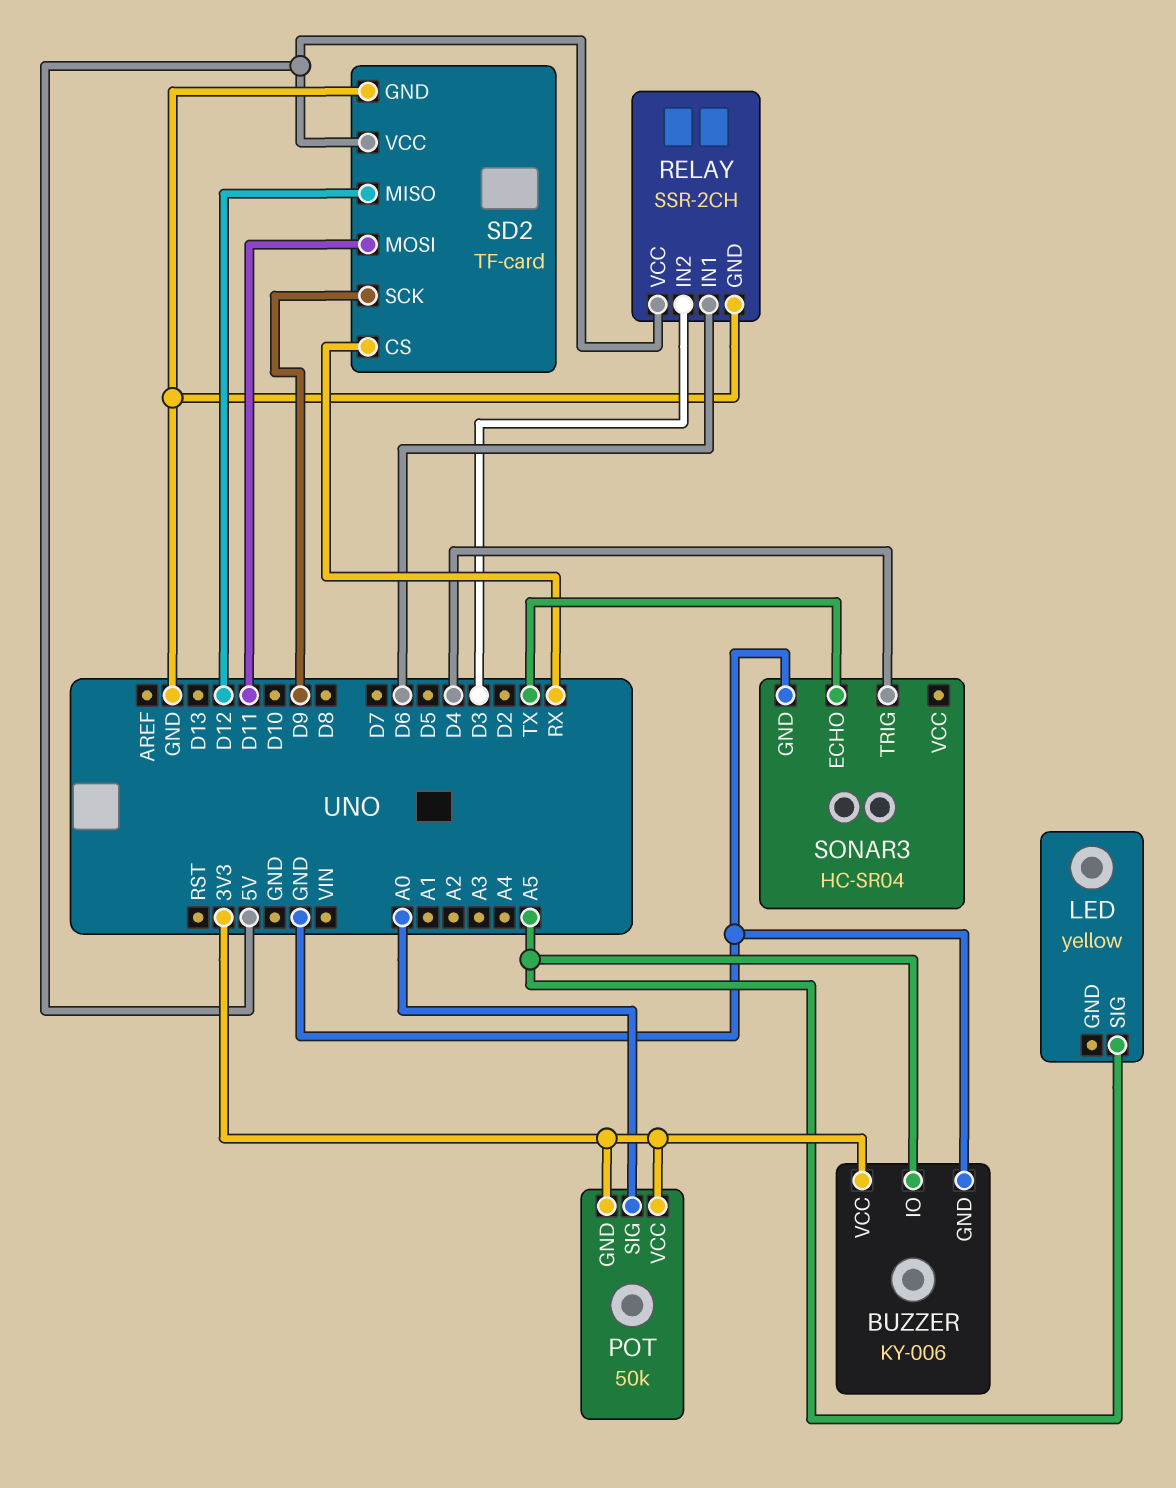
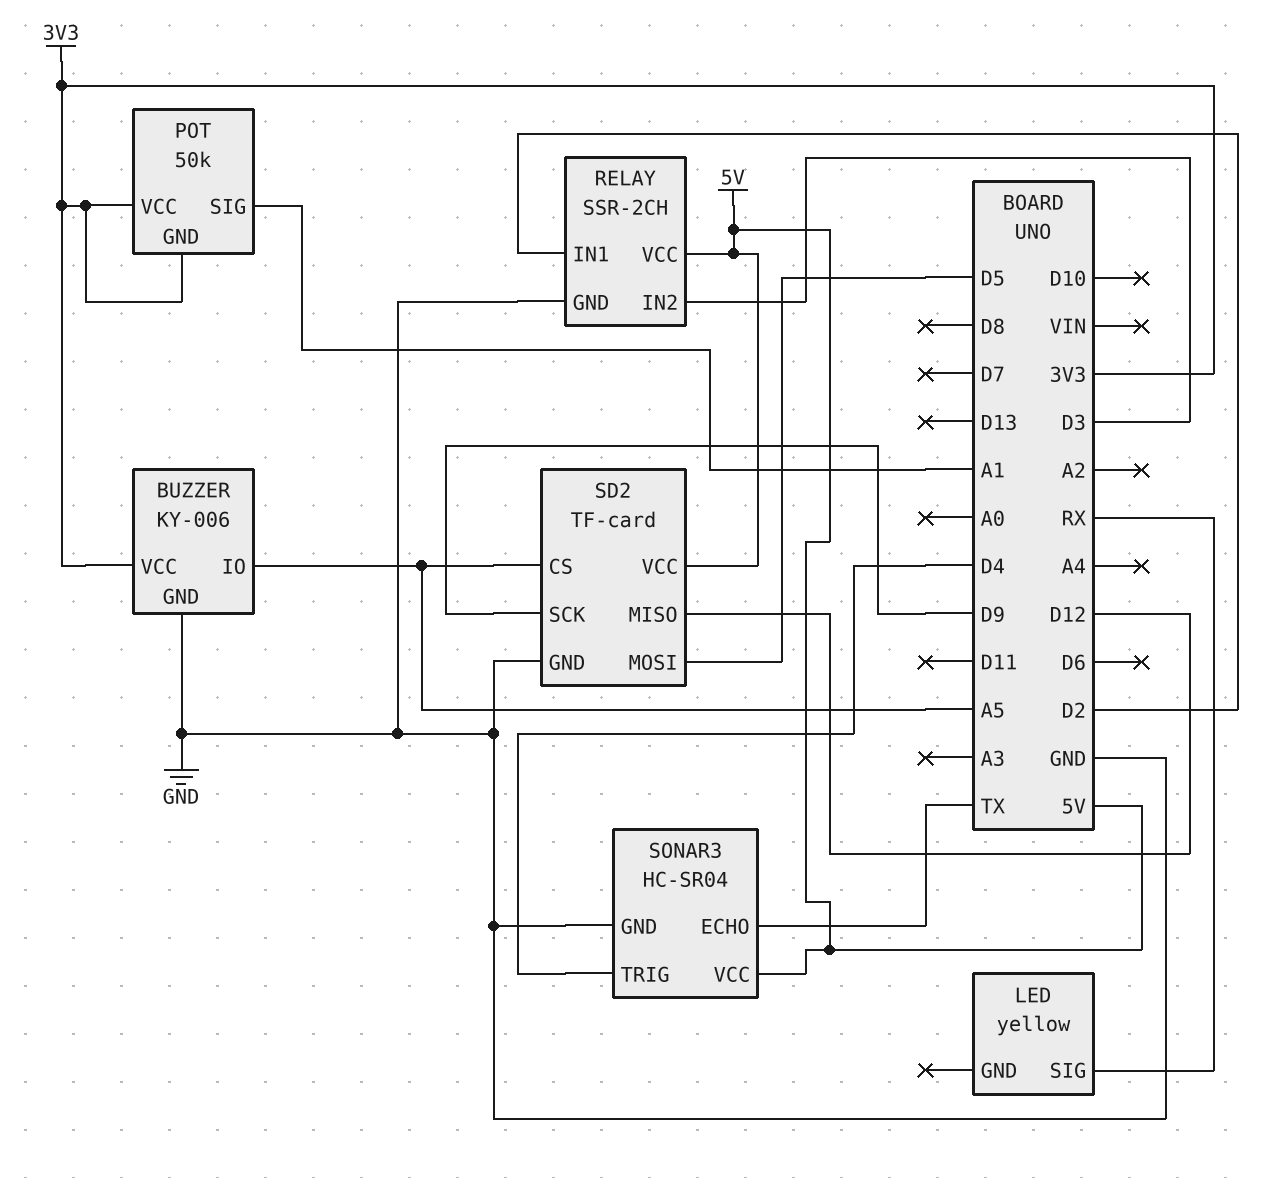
LED pin SIG: A5 -> RX
POT pin SIG: A0 -> A1
RELAY pin IN1: D6 -> D2
SD2 pin CS: RX -> A5
SD2 pin MOSI: D11 -> D5
SONAR3 pin VCC: none -> 5V

